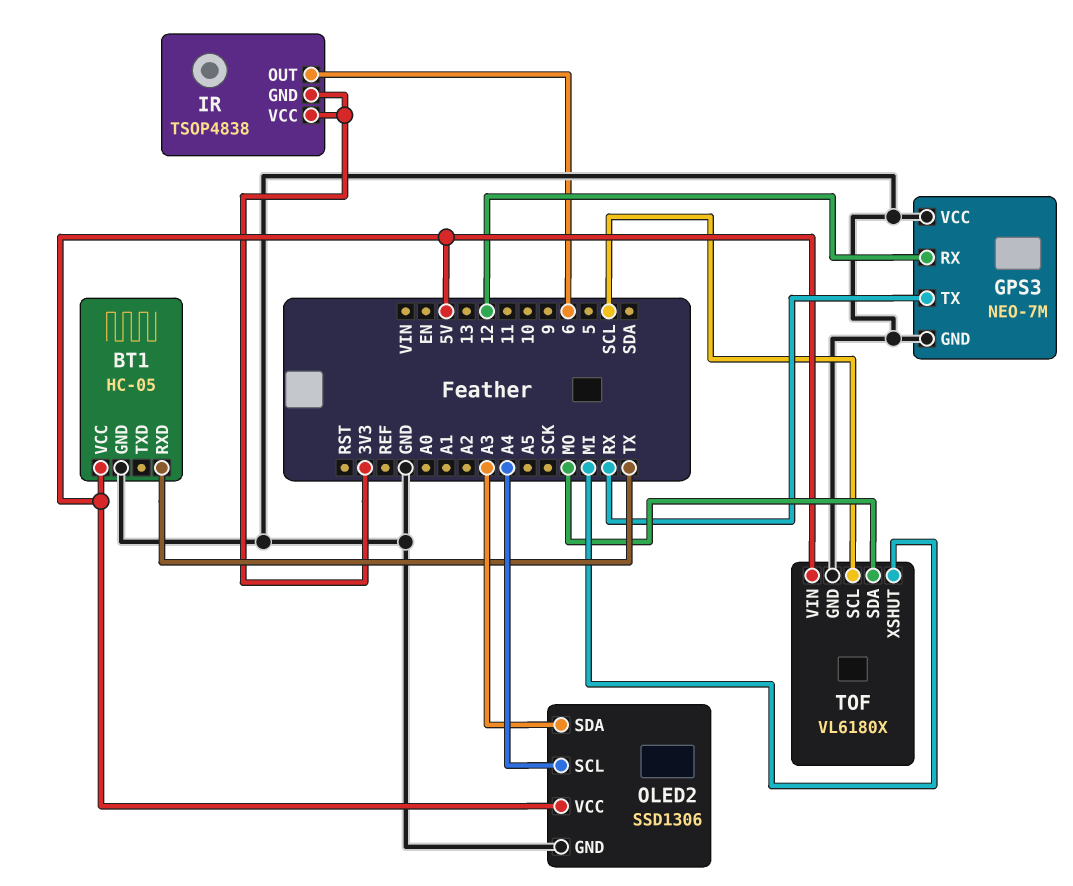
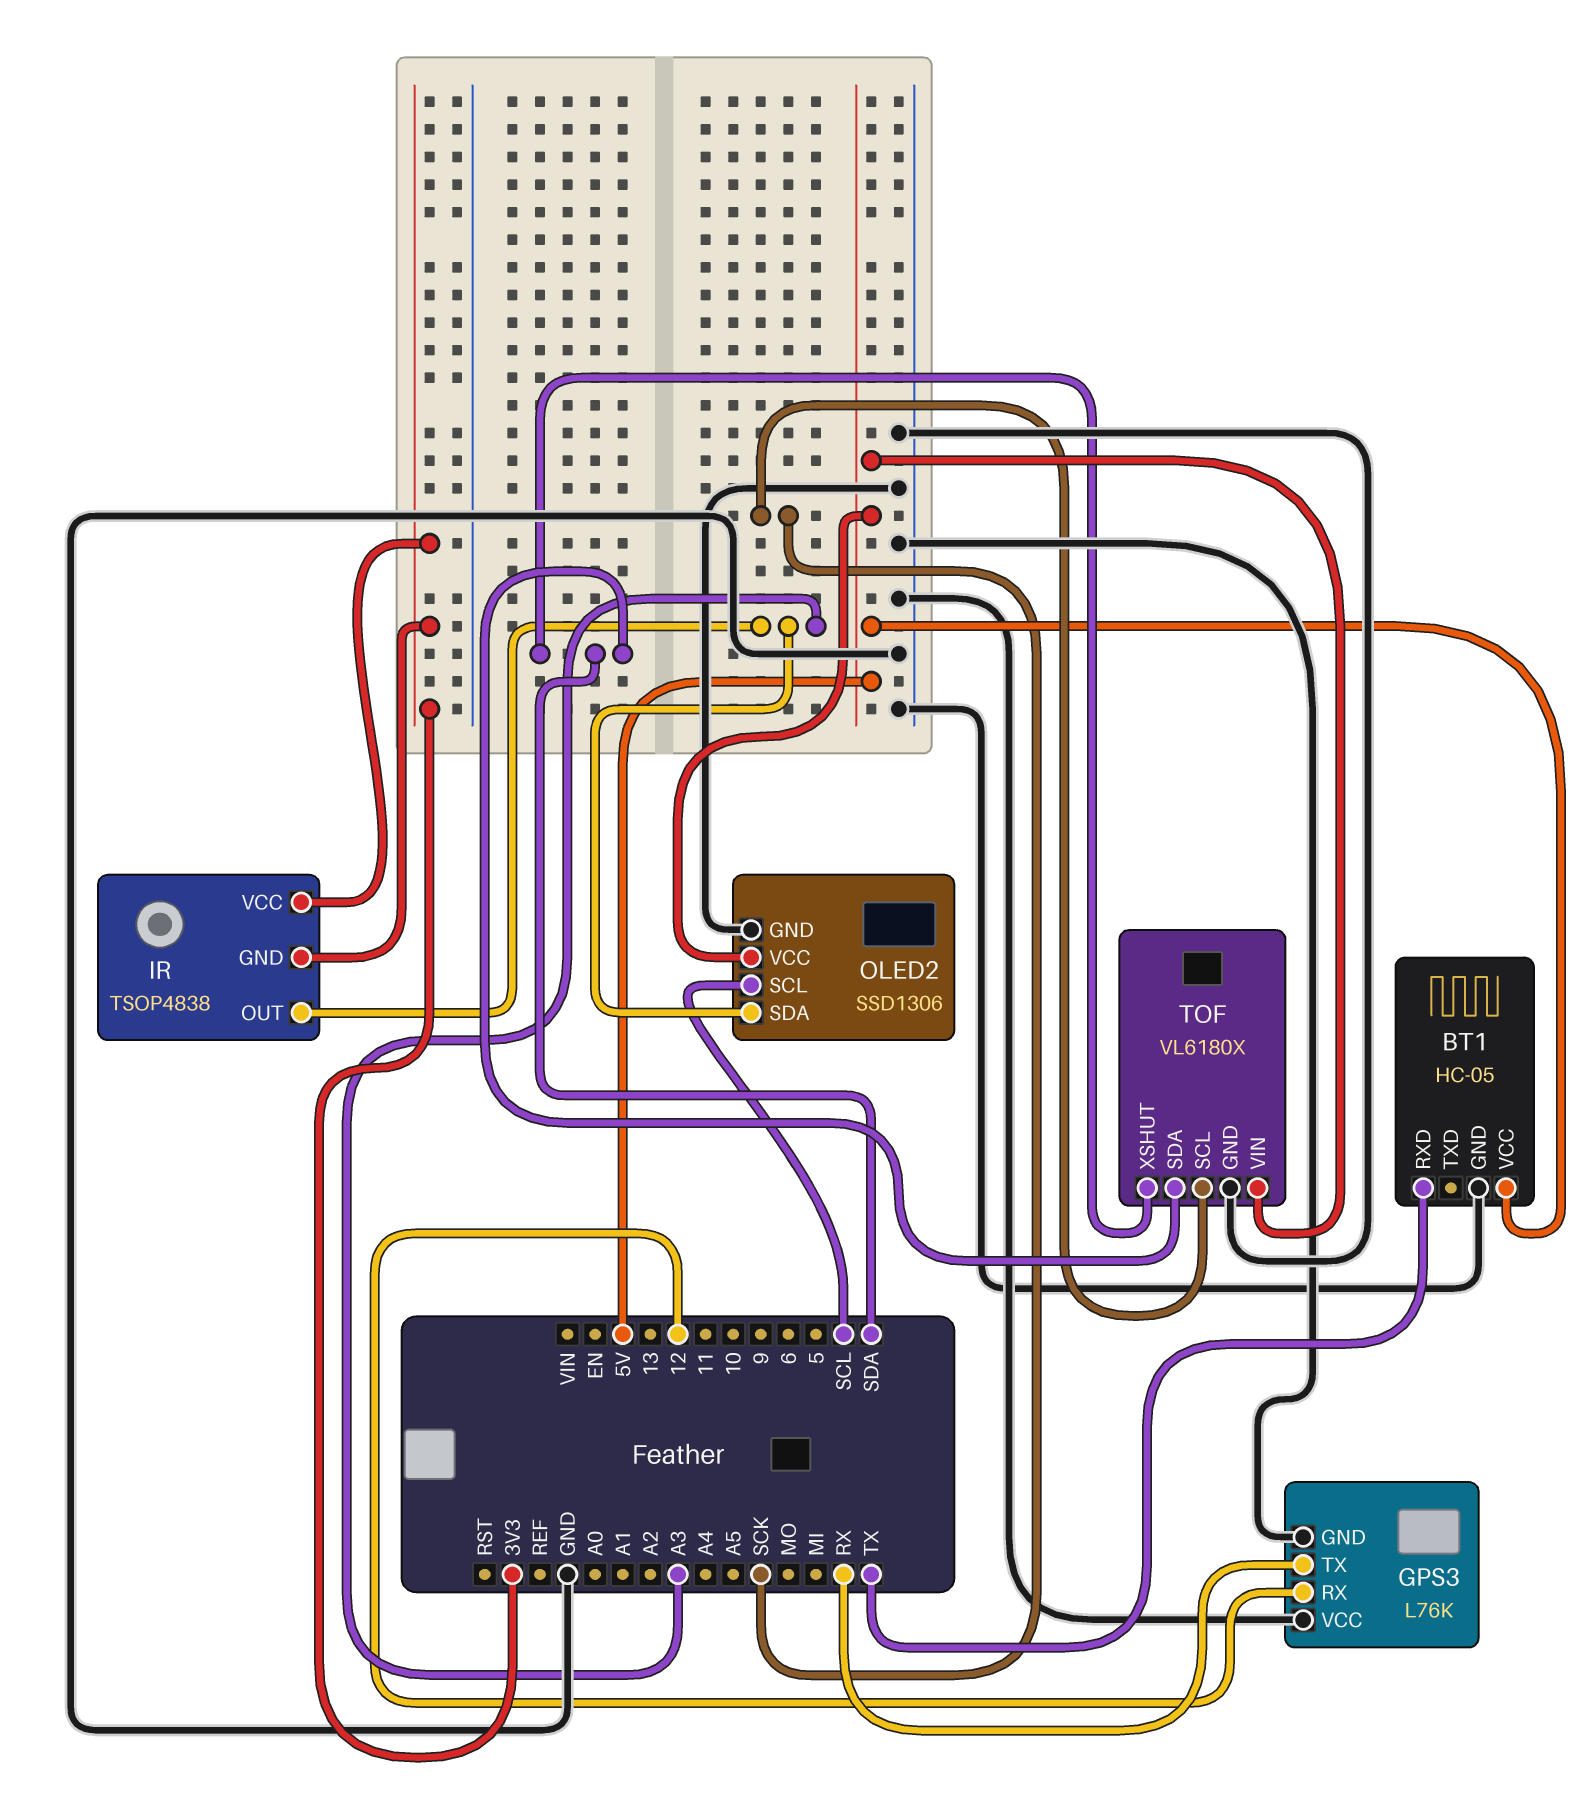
GPS3: NEO-7M -> L76K
IR pin OUT: 6 -> A3
OLED2 pin SCL: A4 -> SCL
TOF pin SCL: SCL -> SCK
TOF pin SDA: MO -> SDA
TOF pin XSHUT: MI -> SDA

